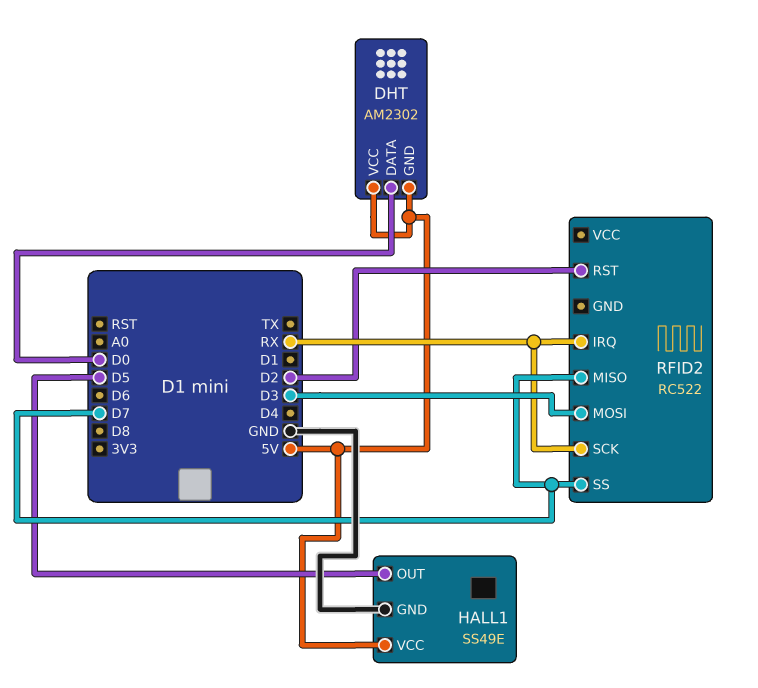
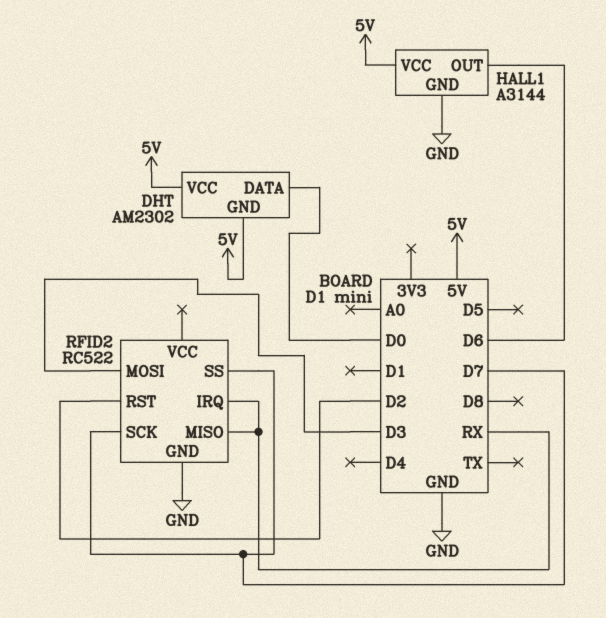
HALL1: SS49E -> A3144
HALL1 pin OUT: D5 -> D6
RFID2 pin GND: none -> GND
RFID2 pin MISO: D7 -> RX
RFID2 pin SCK: RX -> D7

